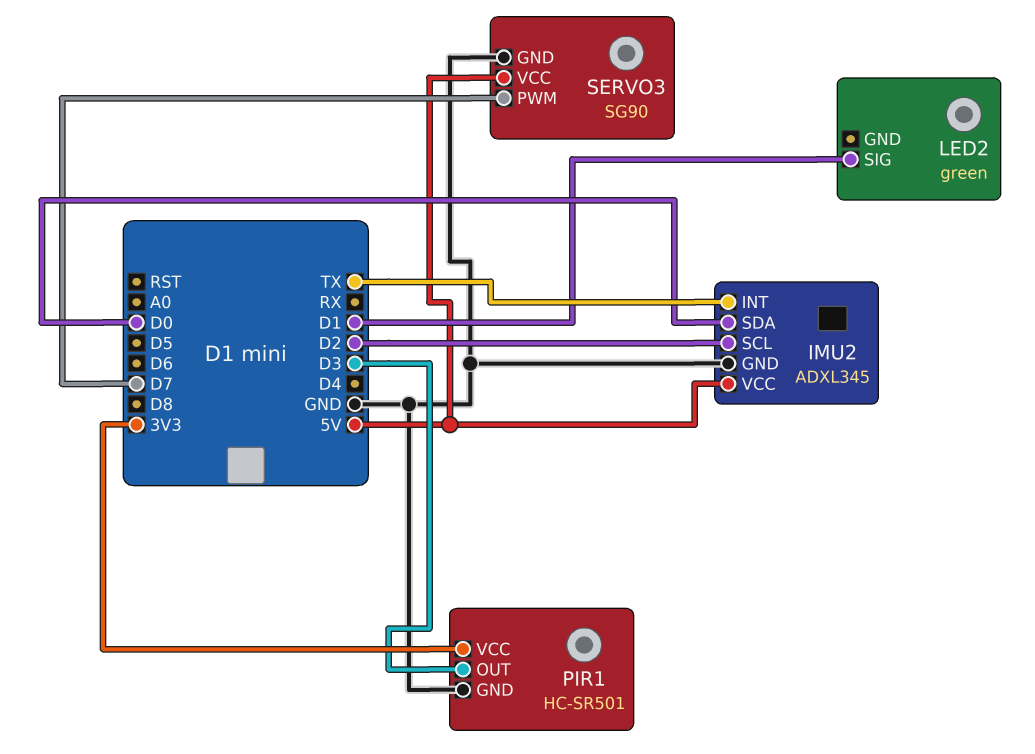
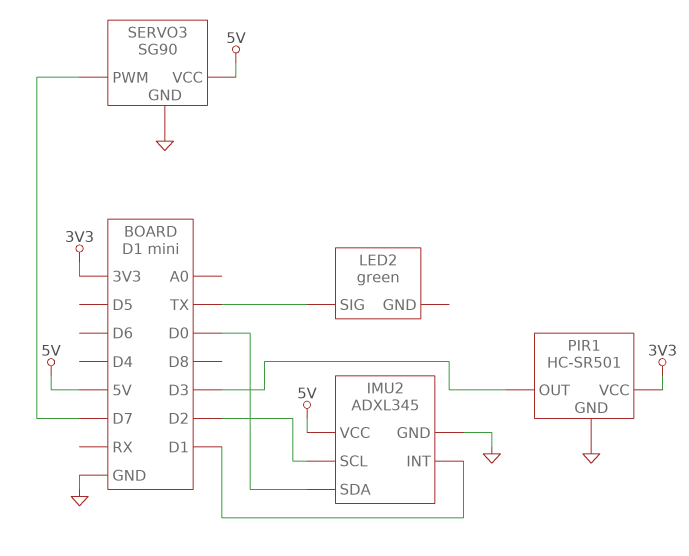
IMU2 pin INT: TX -> D1
LED2 pin SIG: D1 -> TX

